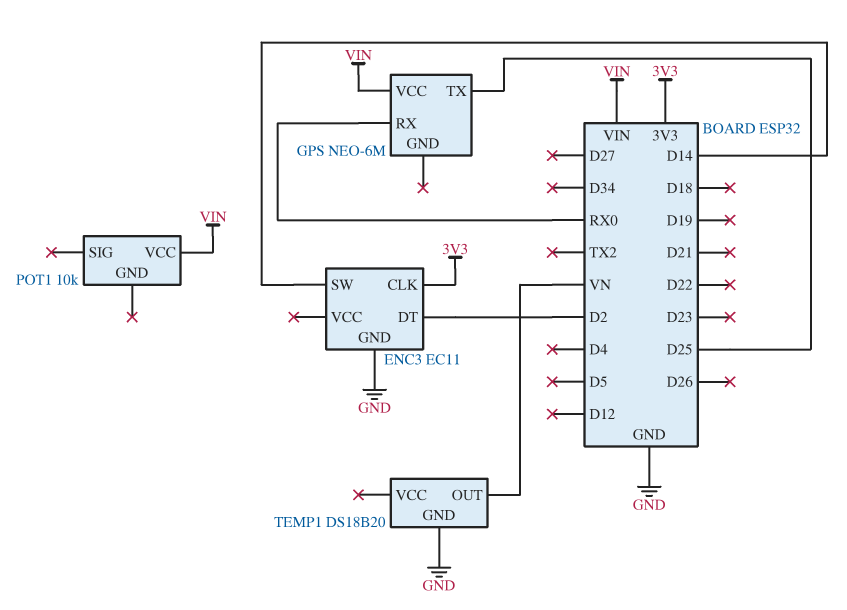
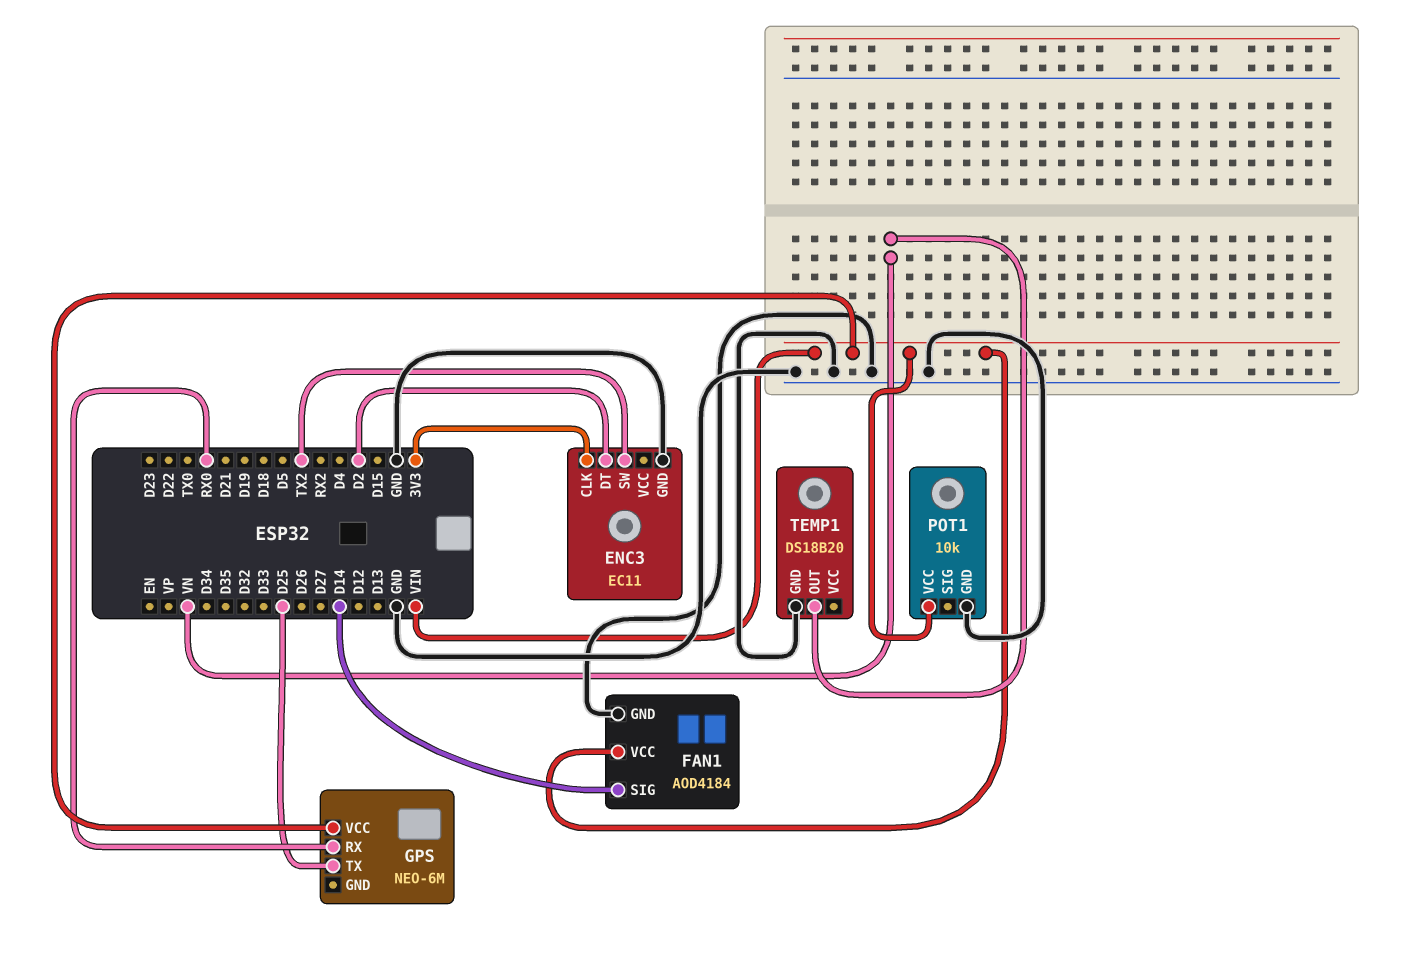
ENC3 pin SW: D14 -> TX2
FAN1: none -> AOD4184
FAN1 pin GND: none -> GND
FAN1 pin SIG: none -> D14
FAN1 pin VCC: none -> VIN
POT1 pin GND: none -> GND

